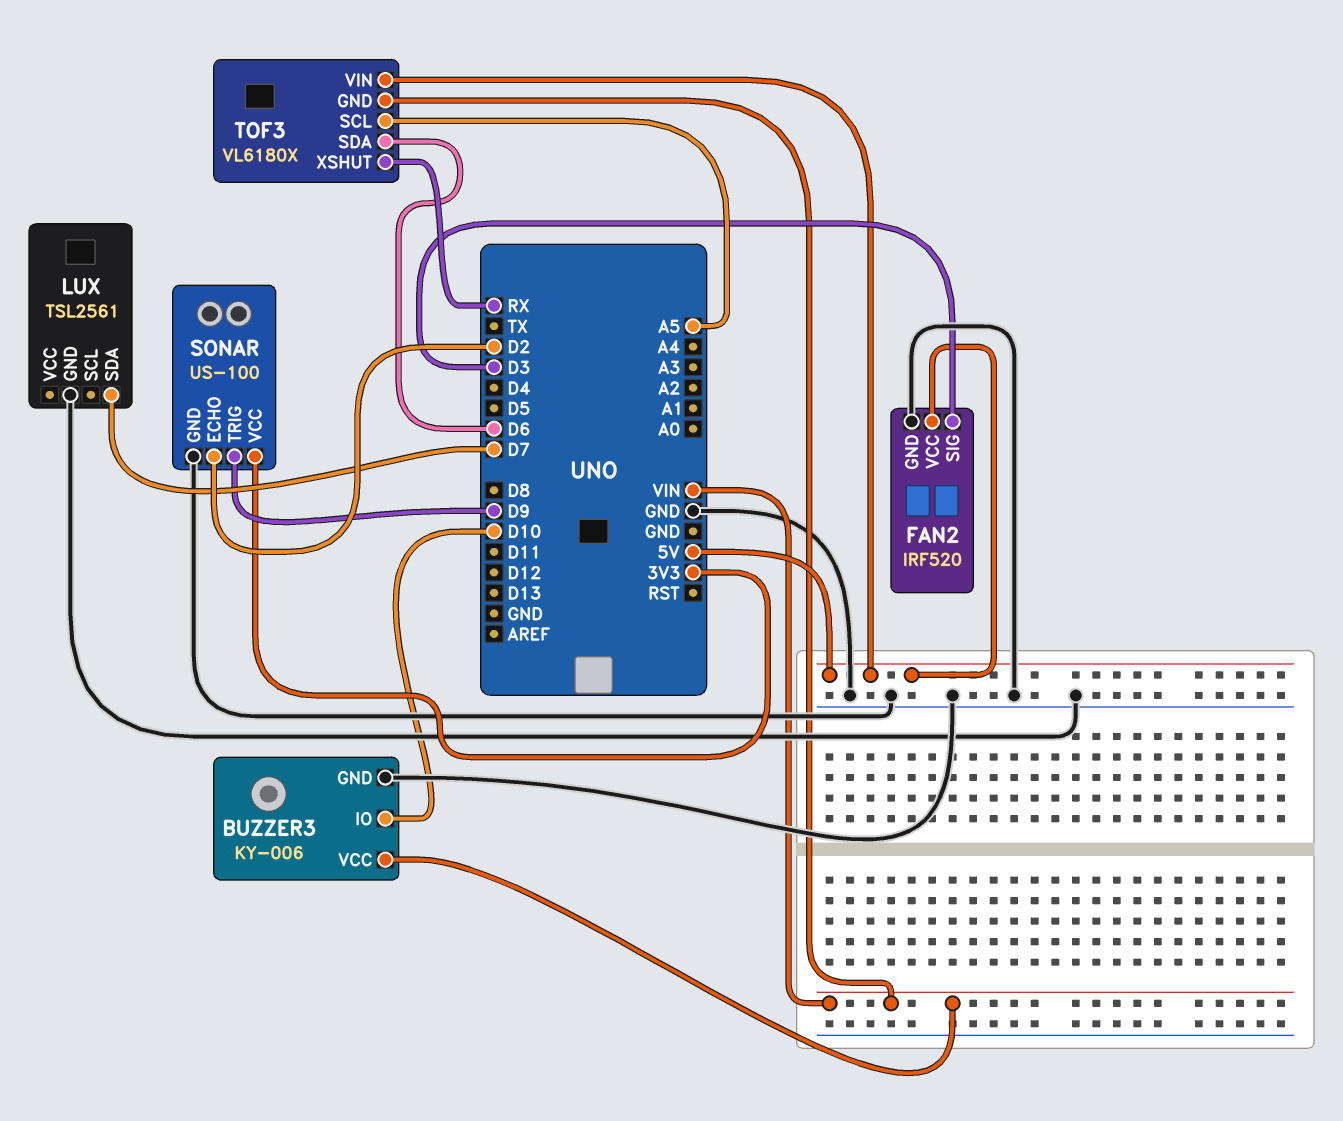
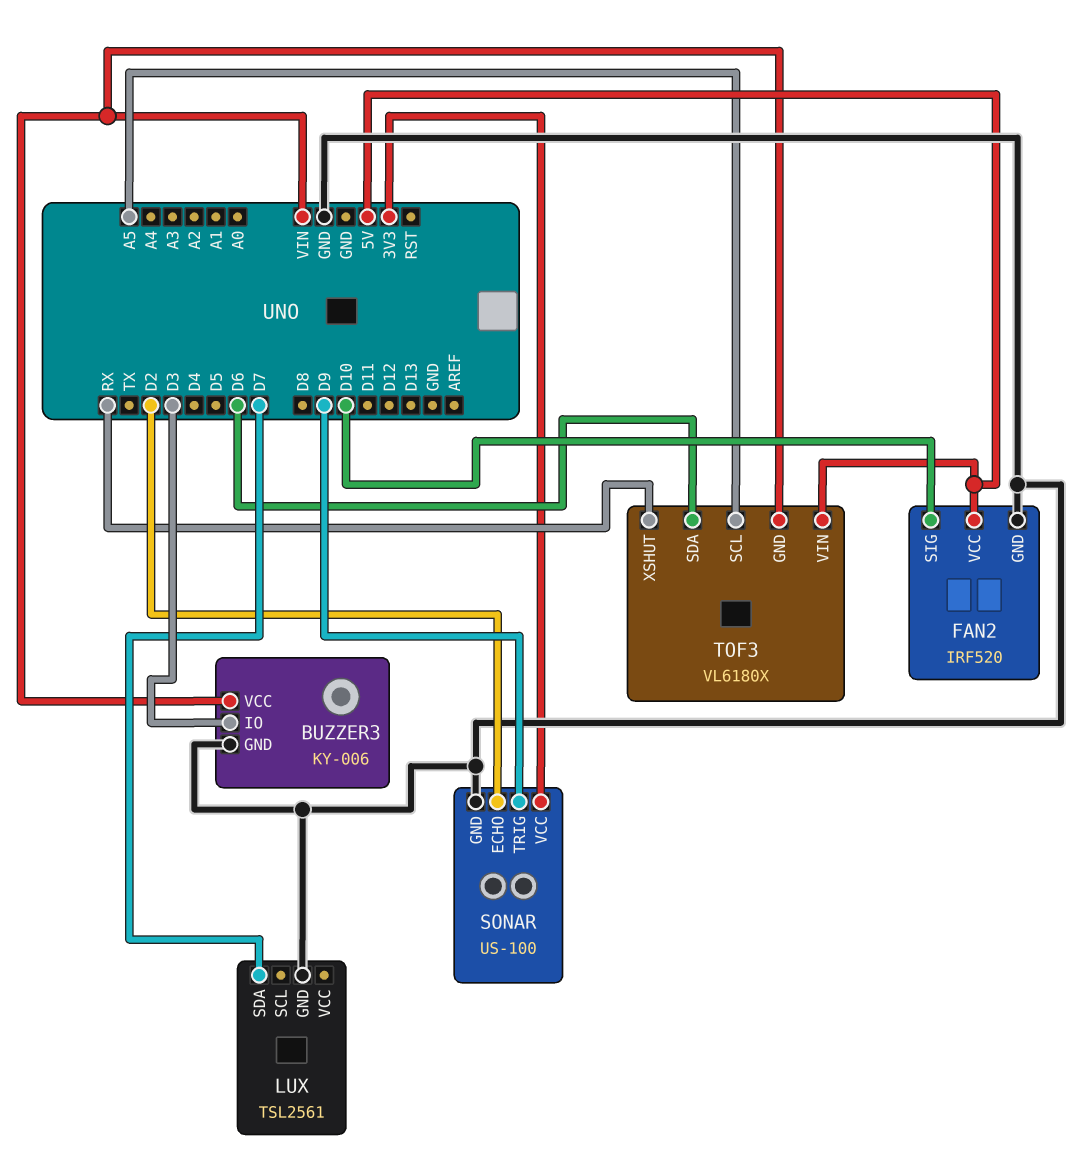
BUZZER3 pin IO: D10 -> D3
FAN2 pin SIG: D3 -> D10

